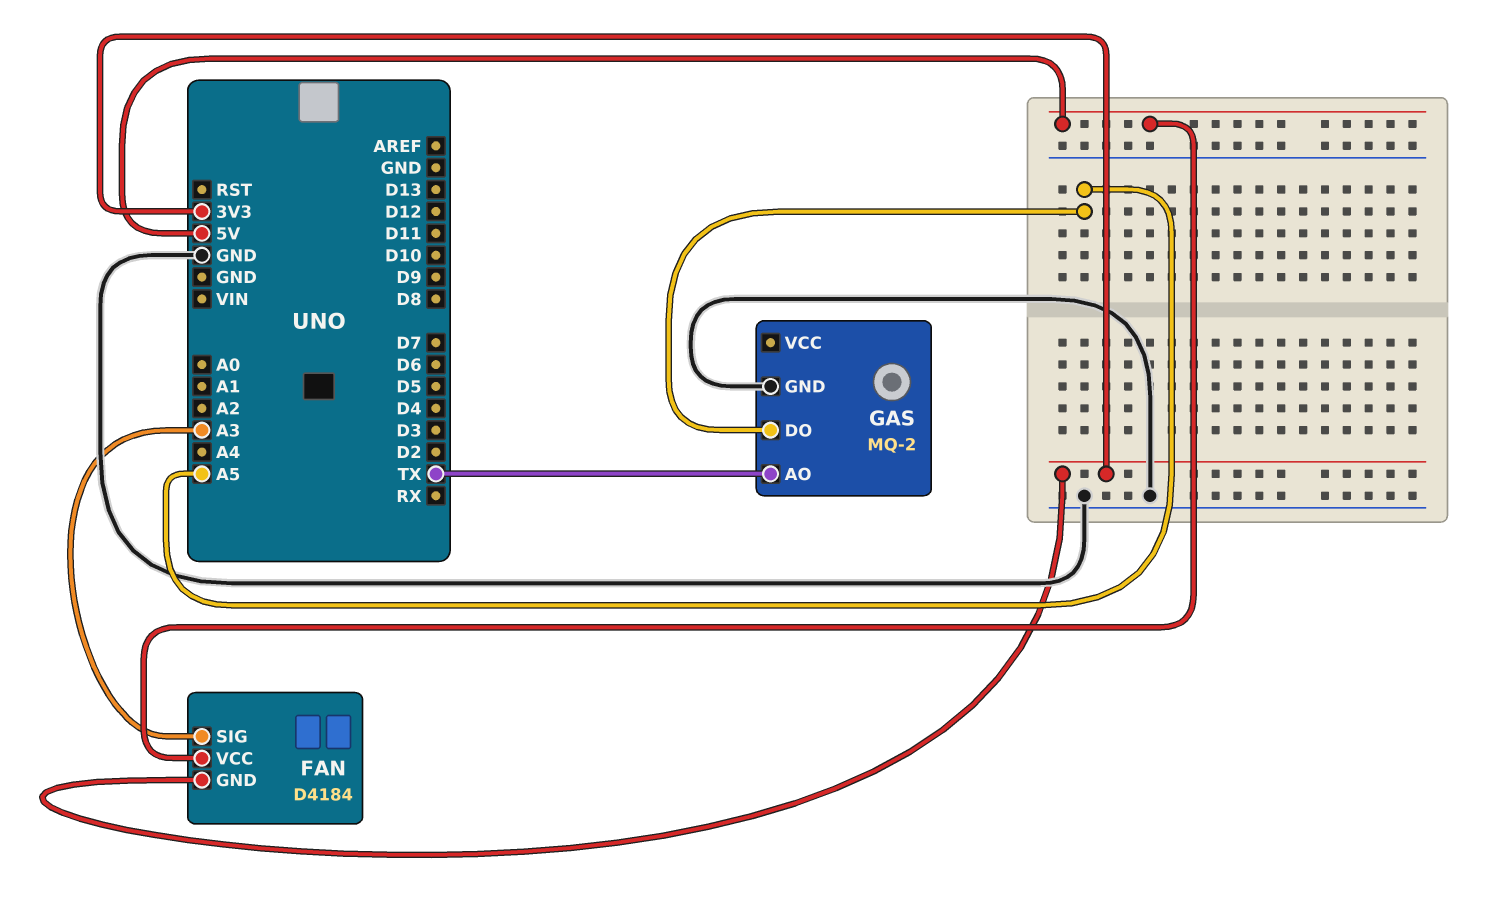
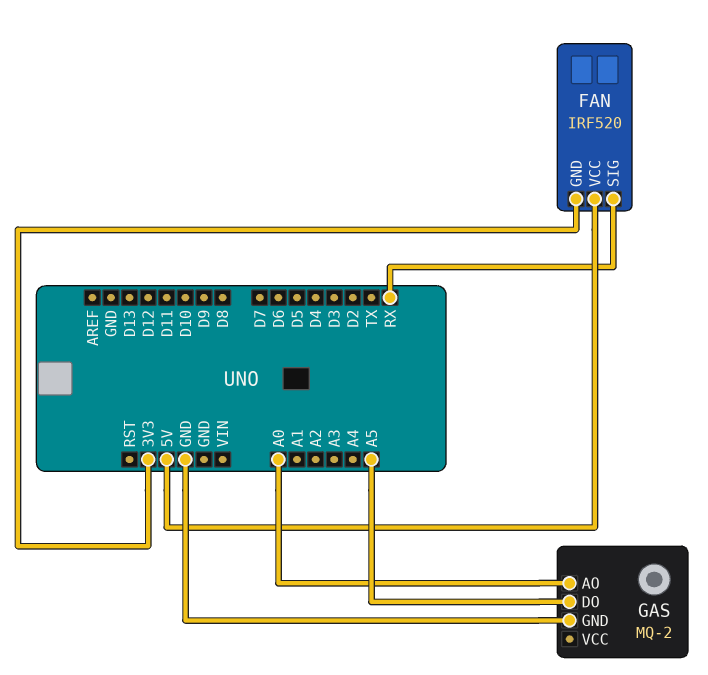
FAN: D4184 -> IRF520
FAN pin SIG: A3 -> RX
GAS pin AO: TX -> A0

